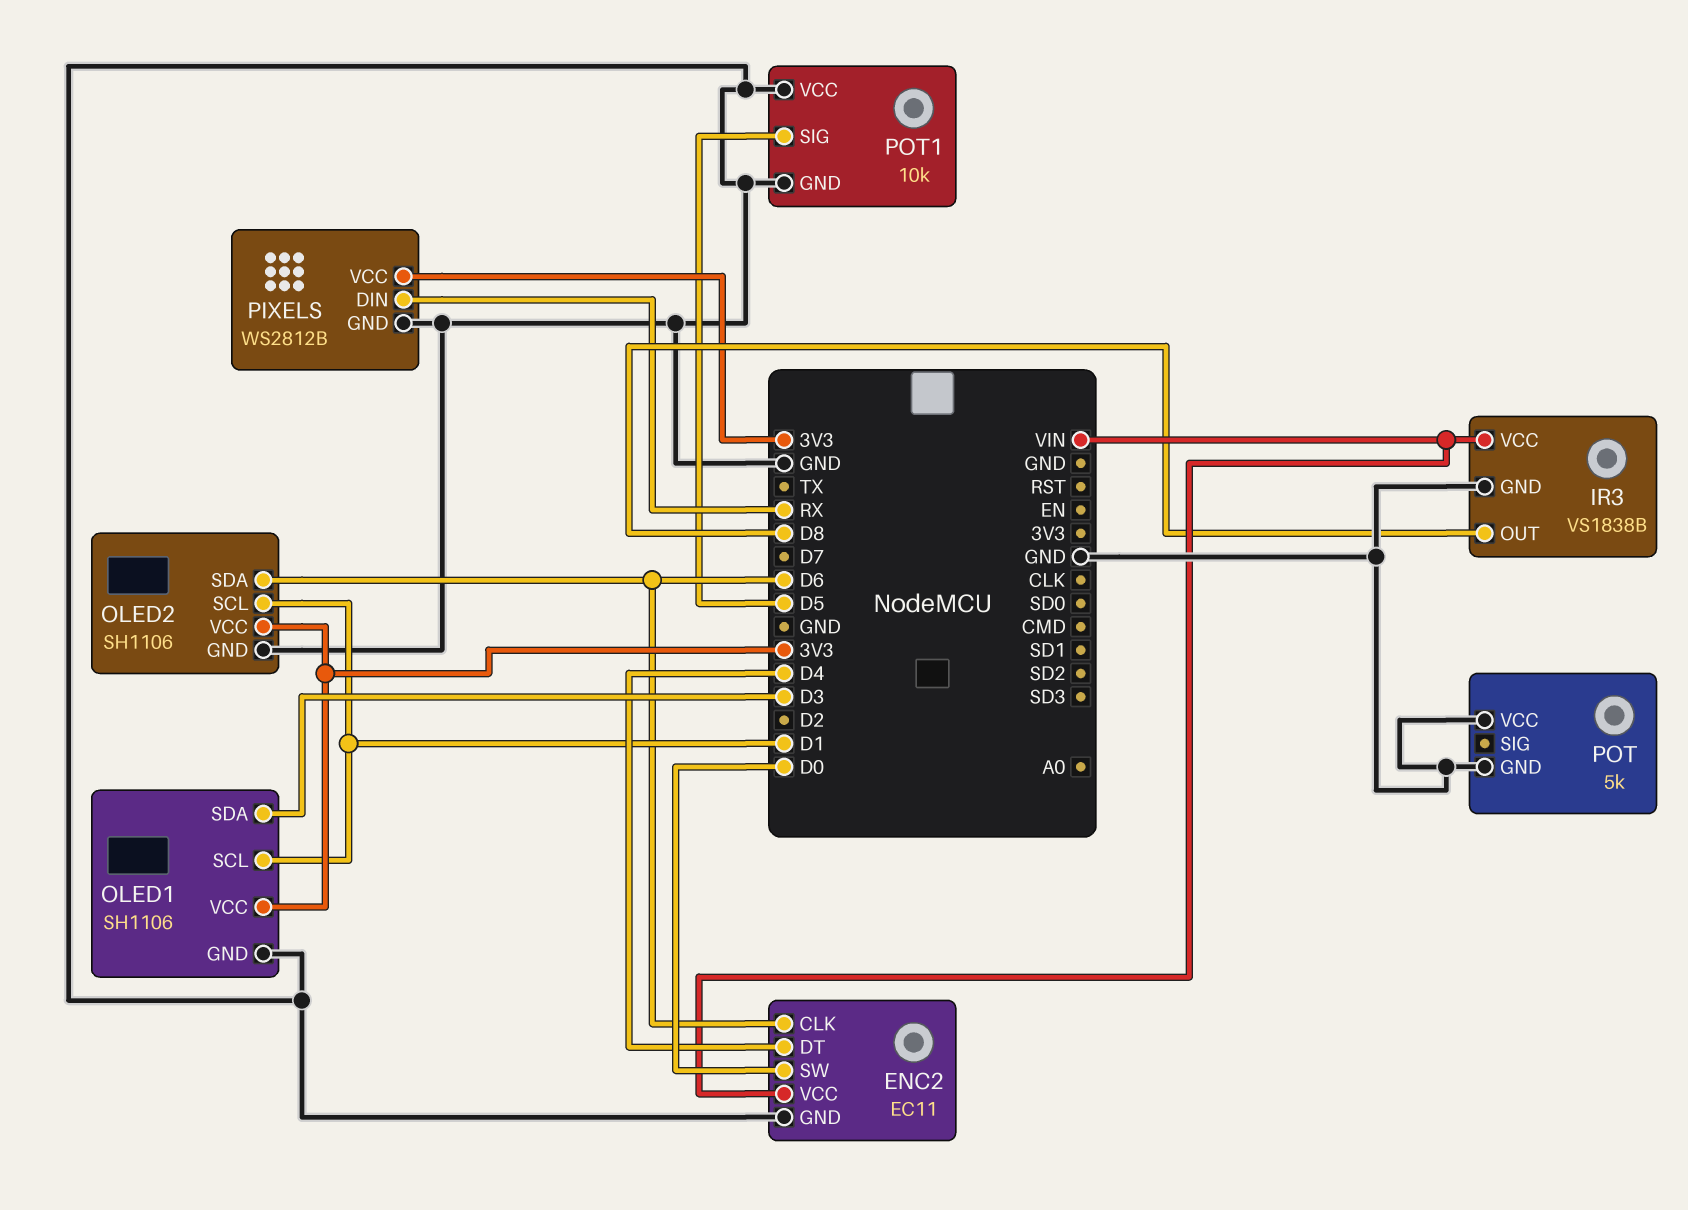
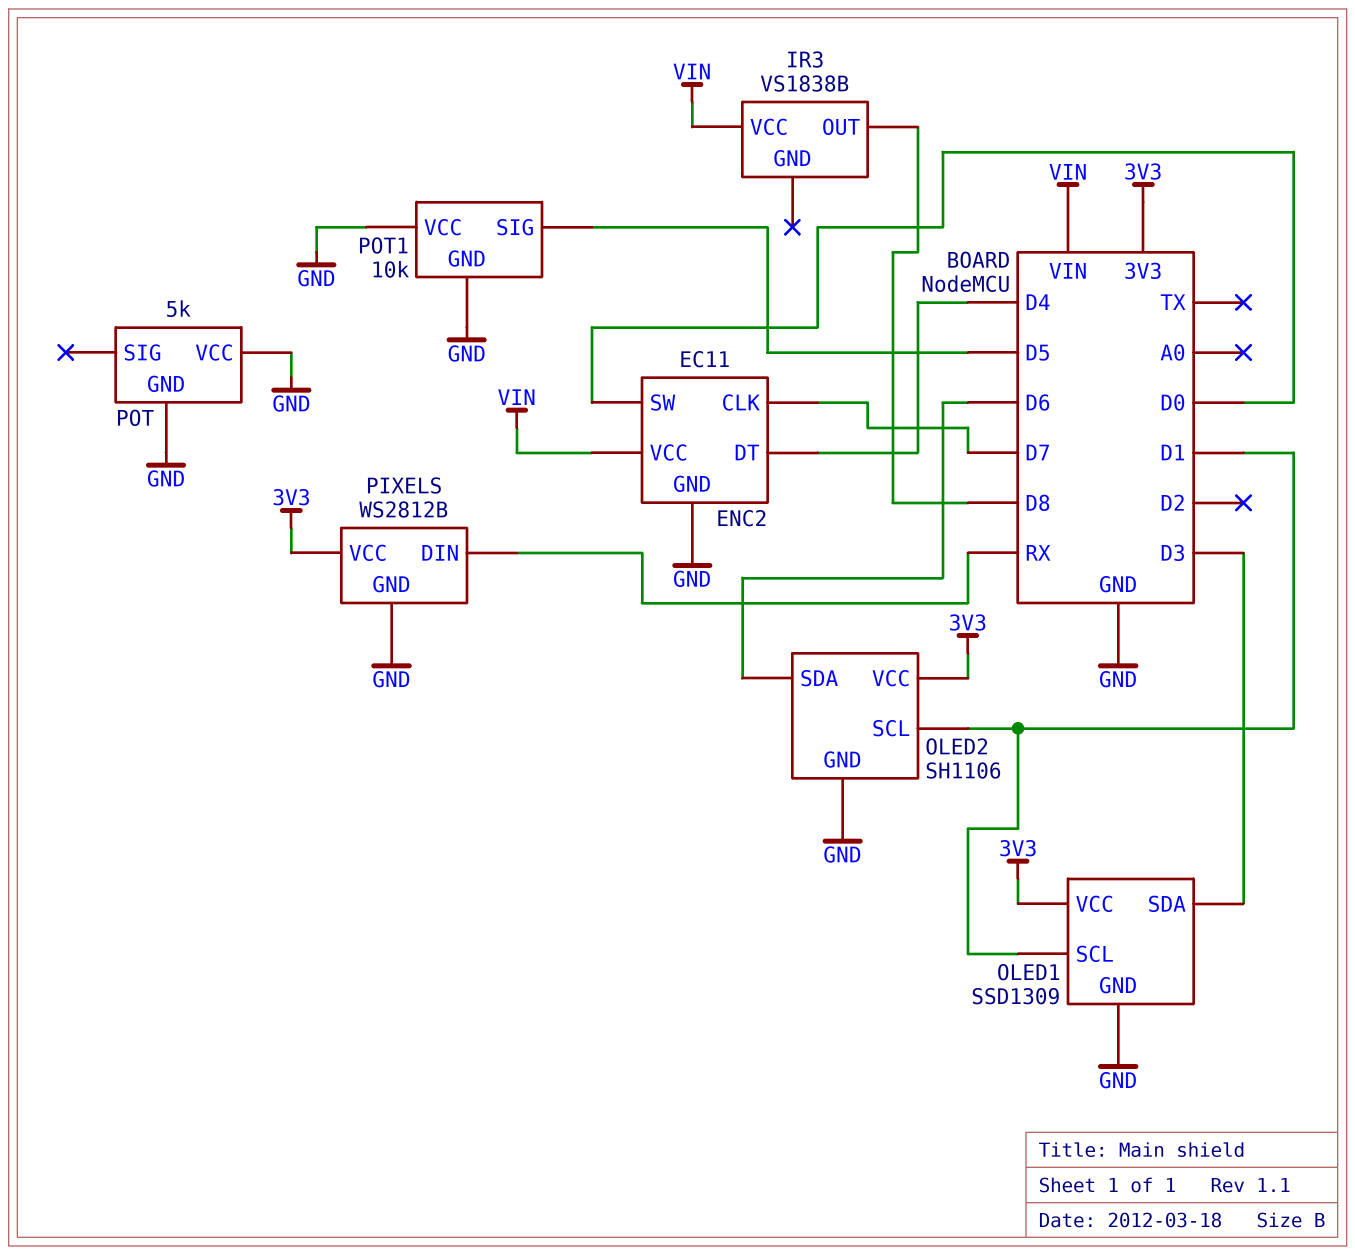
ENC2 pin CLK: D6 -> D7
IR3 pin GND: GND -> none
OLED1: SH1106 -> SSD1309

